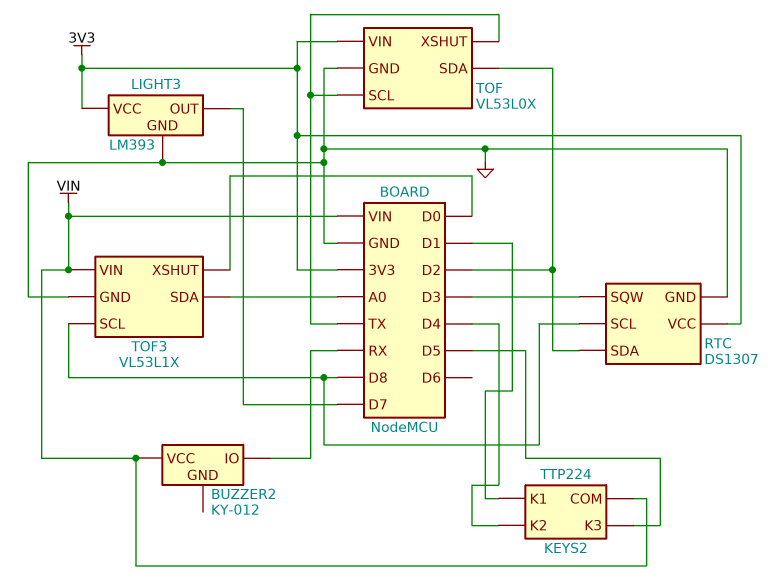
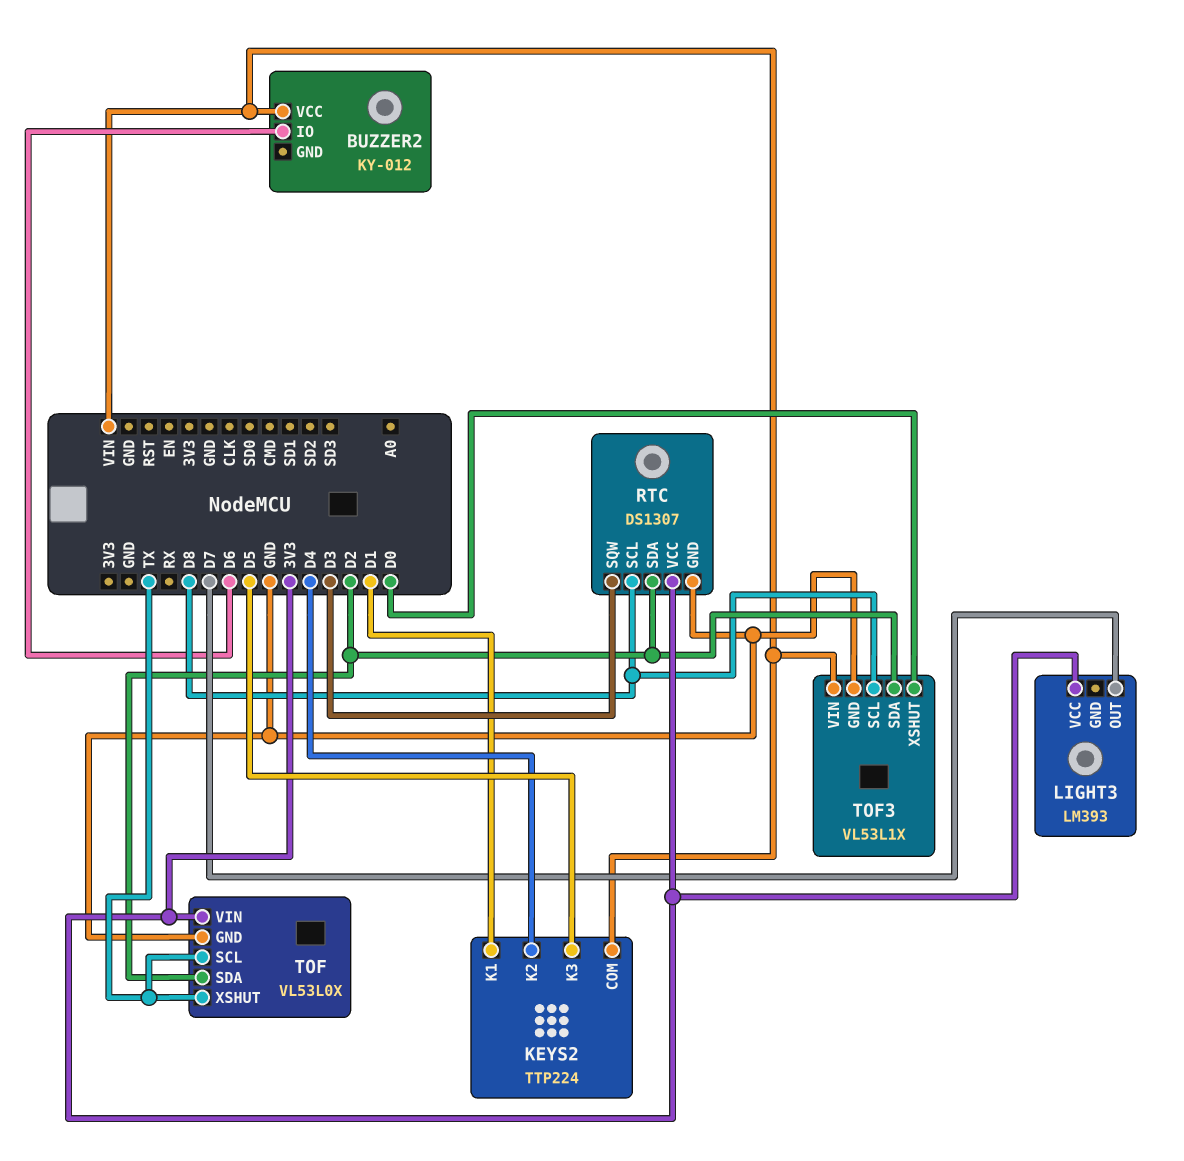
BUZZER2 pin IO: RX -> D6
LIGHT3 pin GND: GND -> none
TOF3 pin SDA: A0 -> D2

